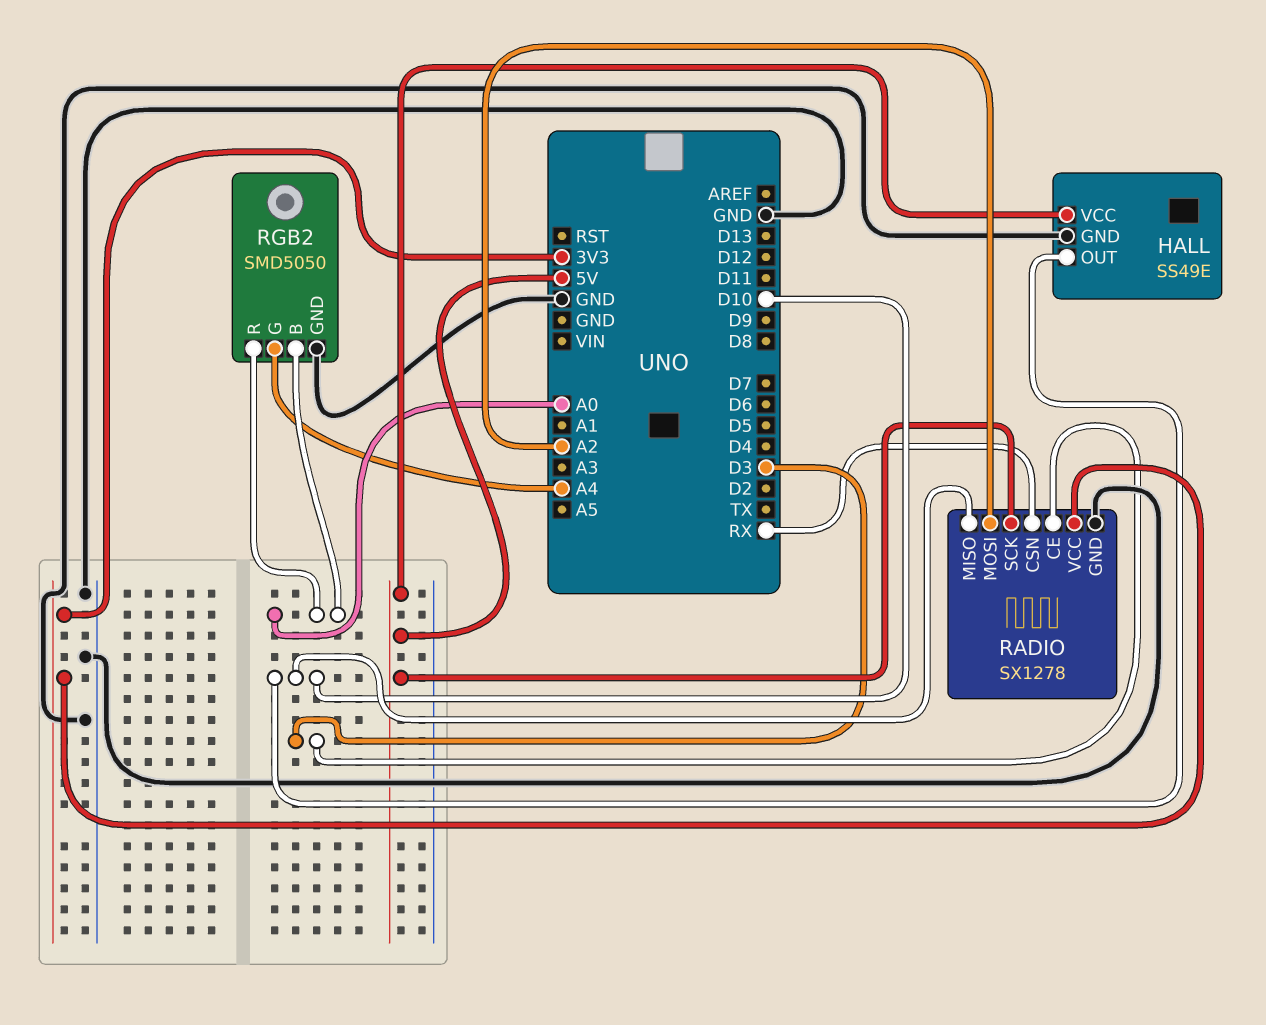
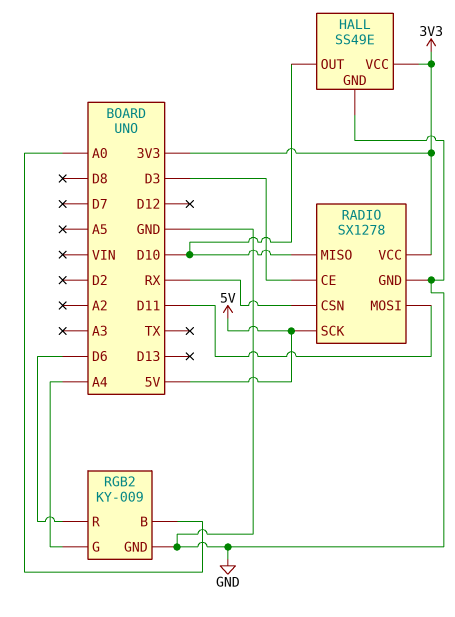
HALL pin VCC: 5V -> 3V3
RADIO pin MOSI: A2 -> D11
RGB2: SMD5050 -> KY-009
RGB2 pin R: A0 -> D6

